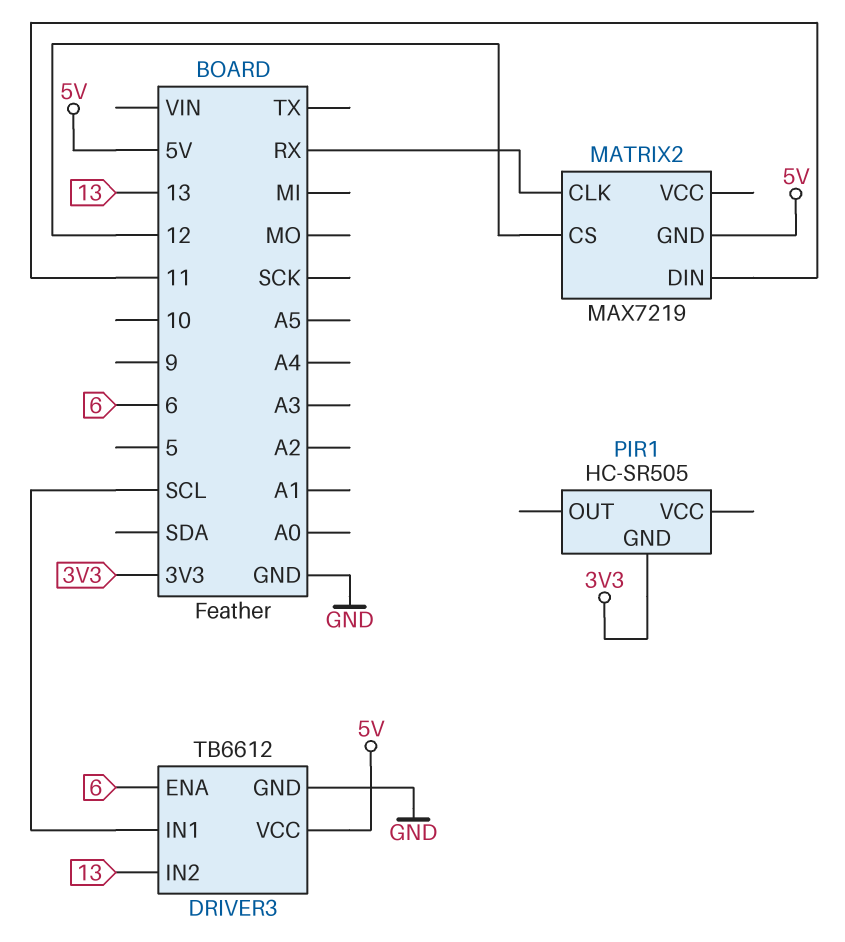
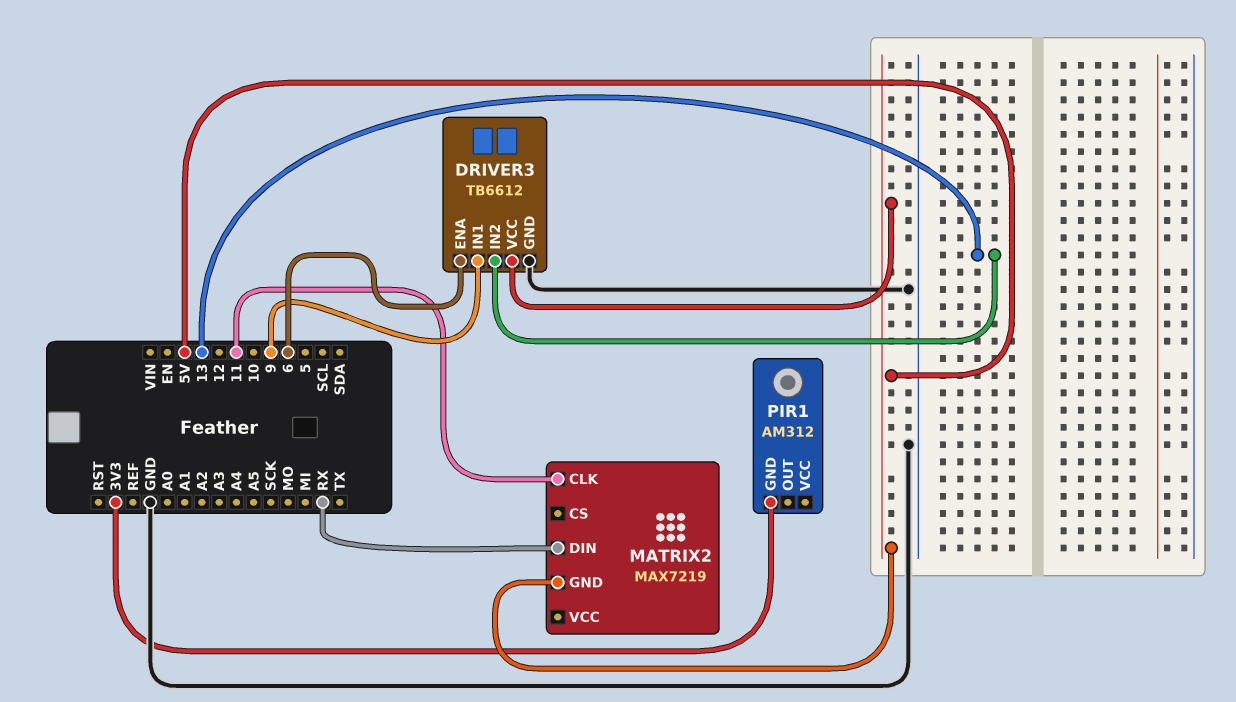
DRIVER3 pin IN1: SCL -> 9
MATRIX2 pin CLK: RX -> 11
MATRIX2 pin CS: 12 -> none
MATRIX2 pin DIN: 11 -> RX
PIR1: HC-SR505 -> AM312

